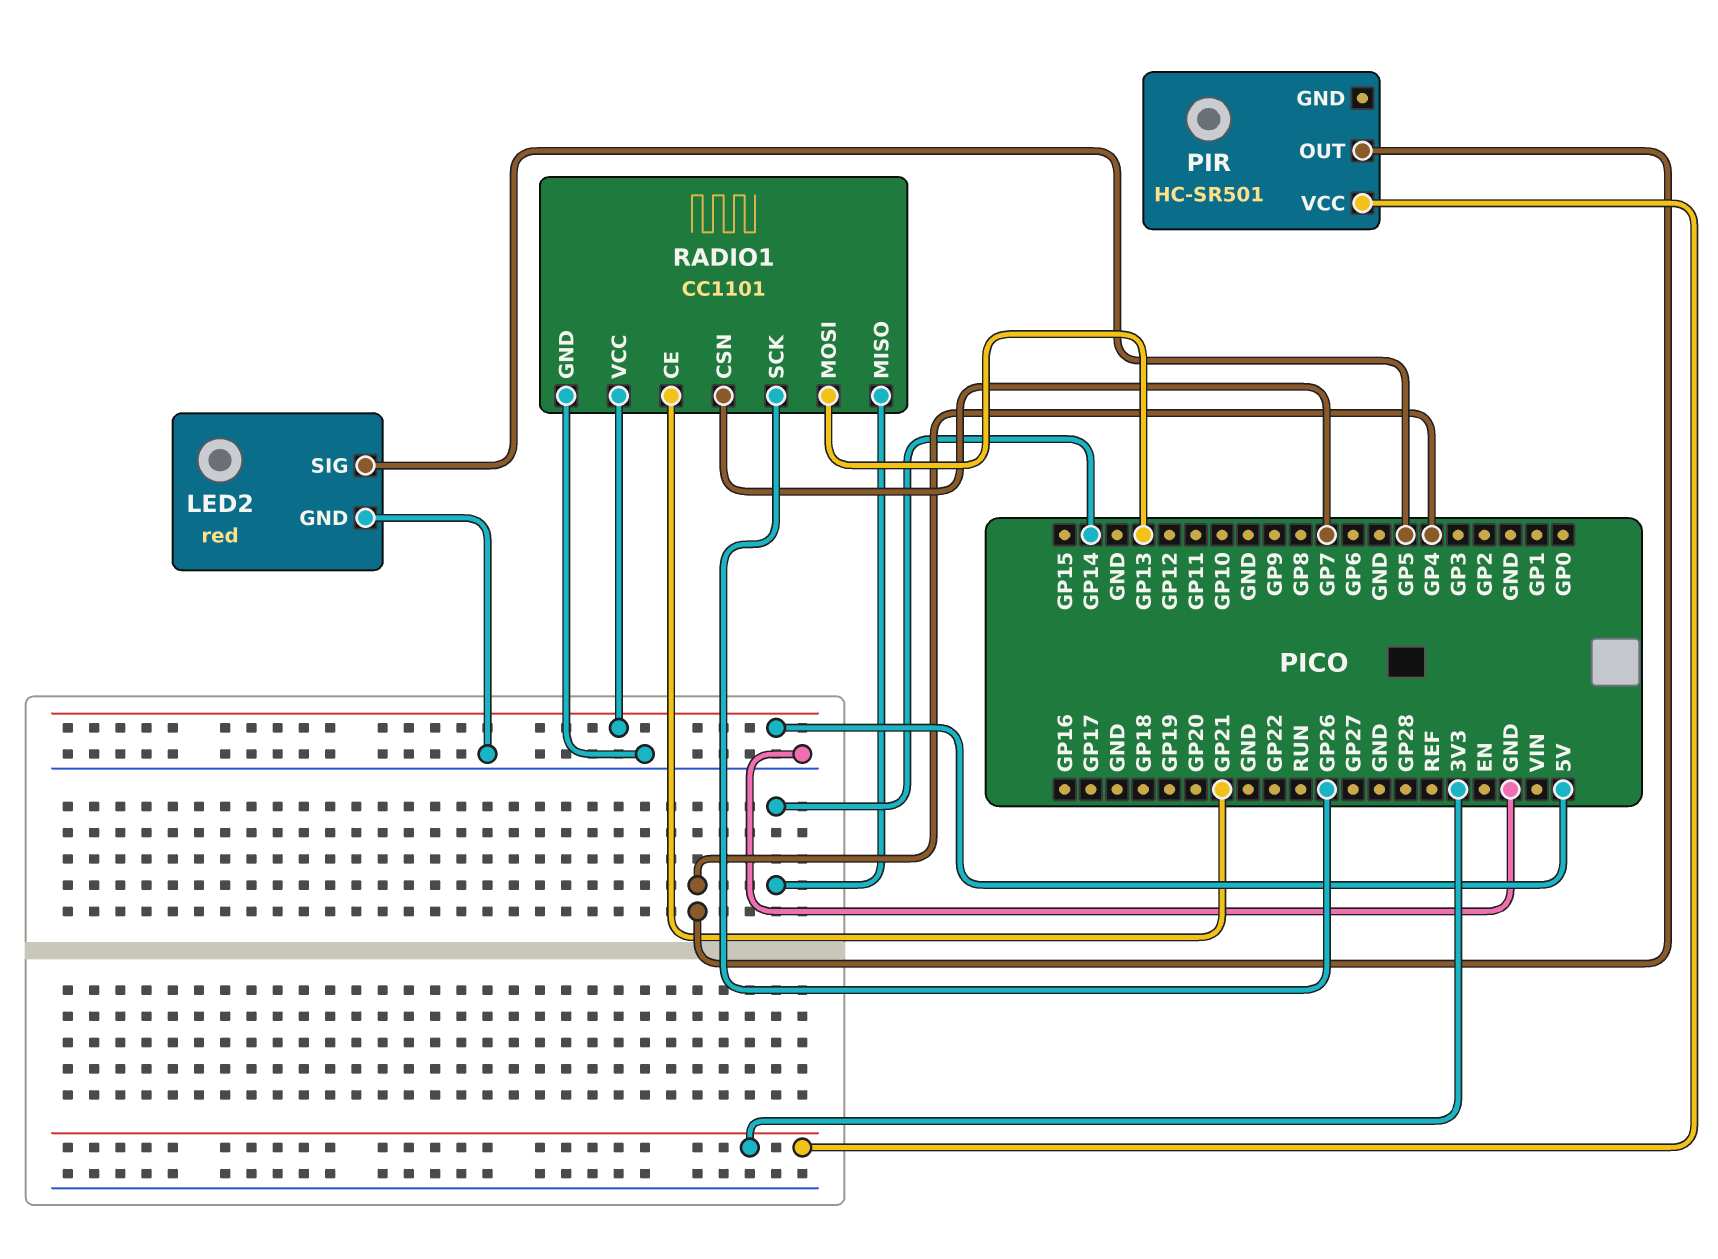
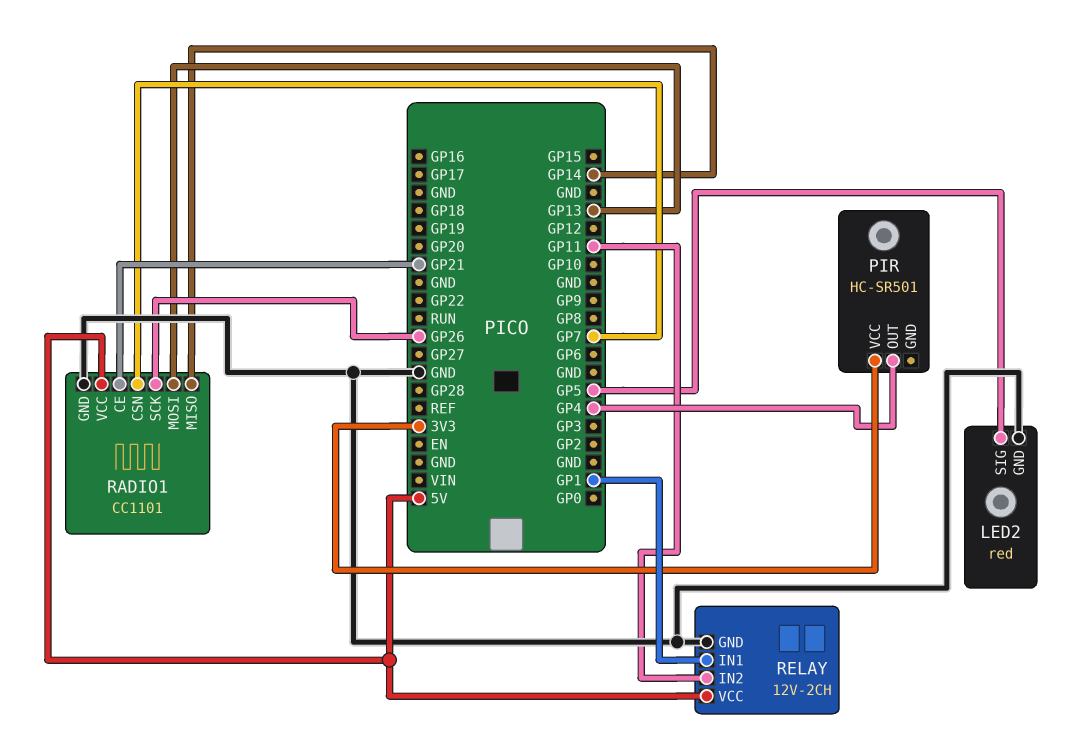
RELAY: none -> 12V-2CH
RELAY pin GND: none -> GND
RELAY pin IN1: none -> GP1
RELAY pin IN2: none -> GP11
RELAY pin VCC: none -> 5V

